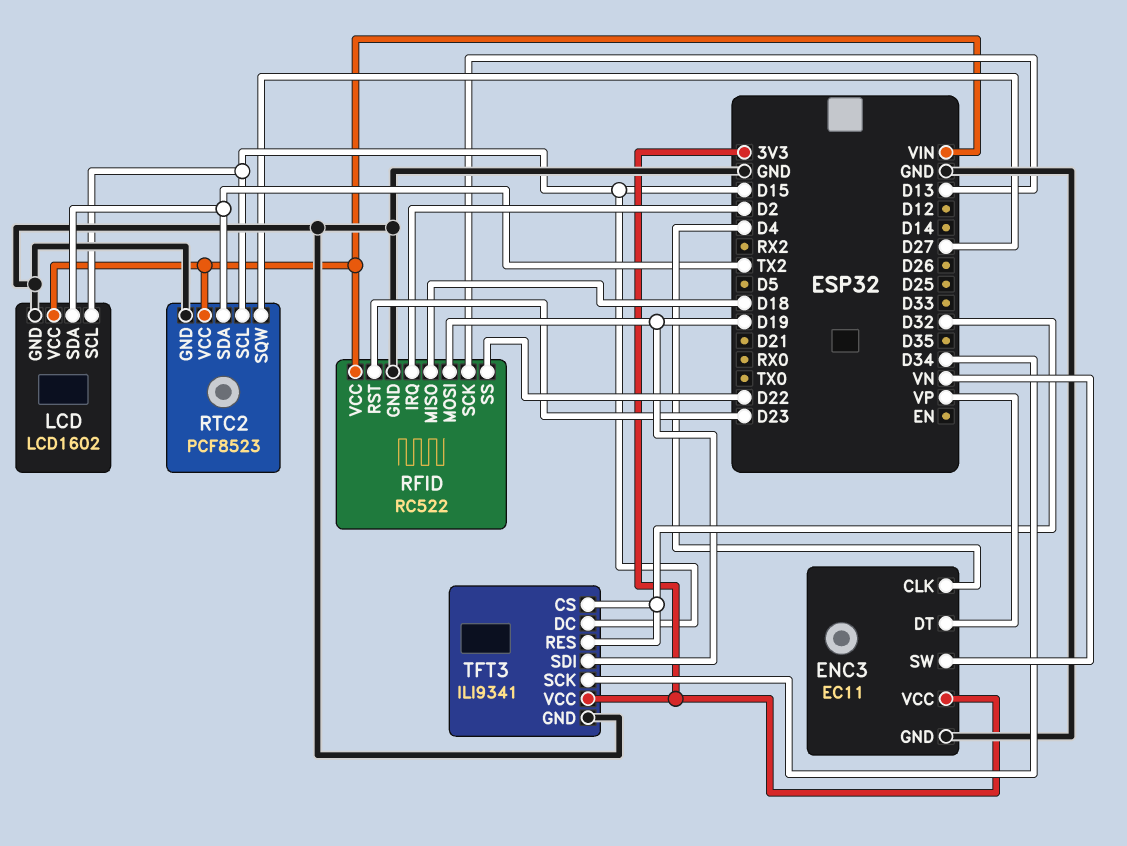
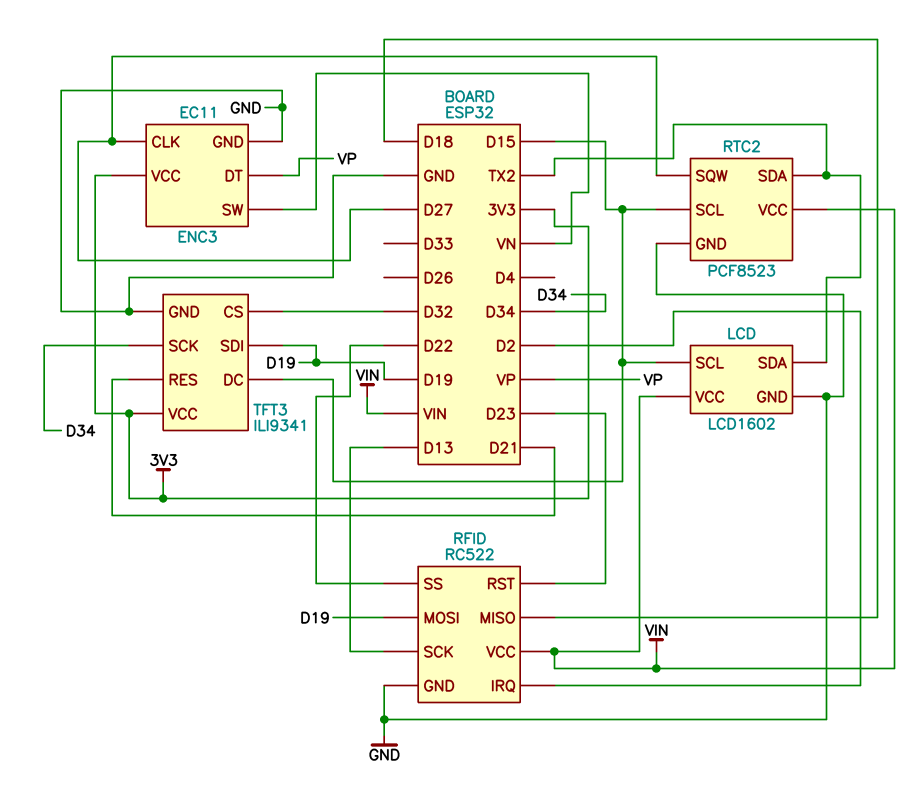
ENC3 pin CLK: D4 -> D27
TFT3 pin RES: D32 -> D21

